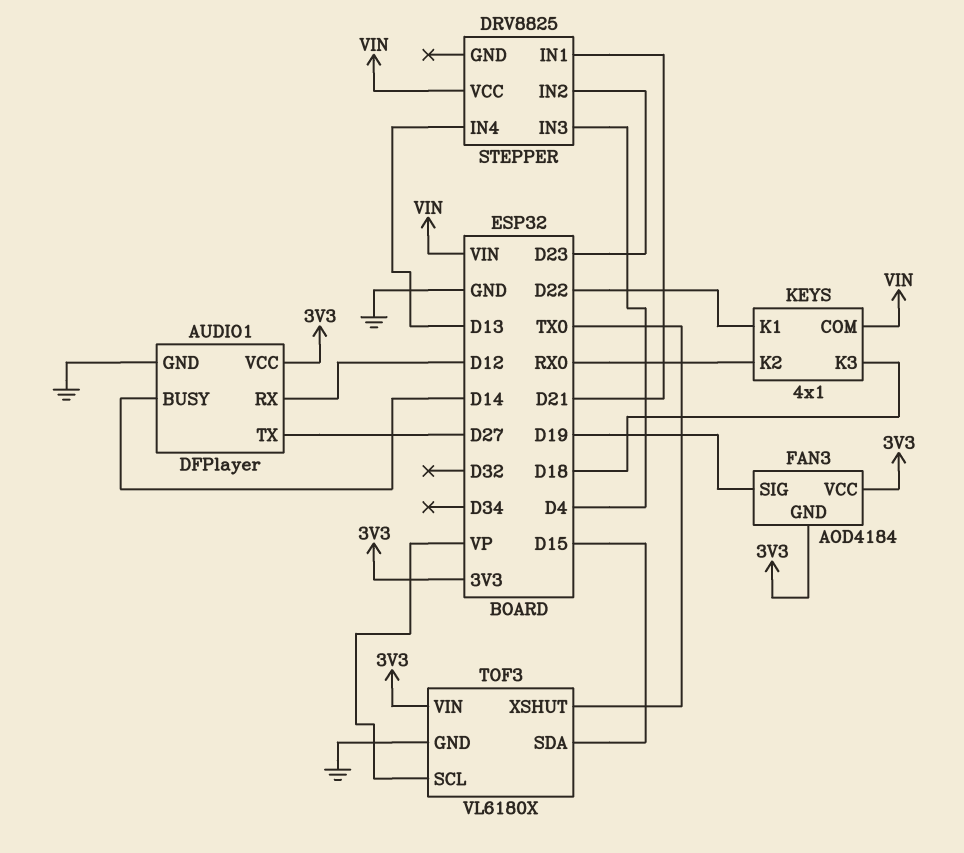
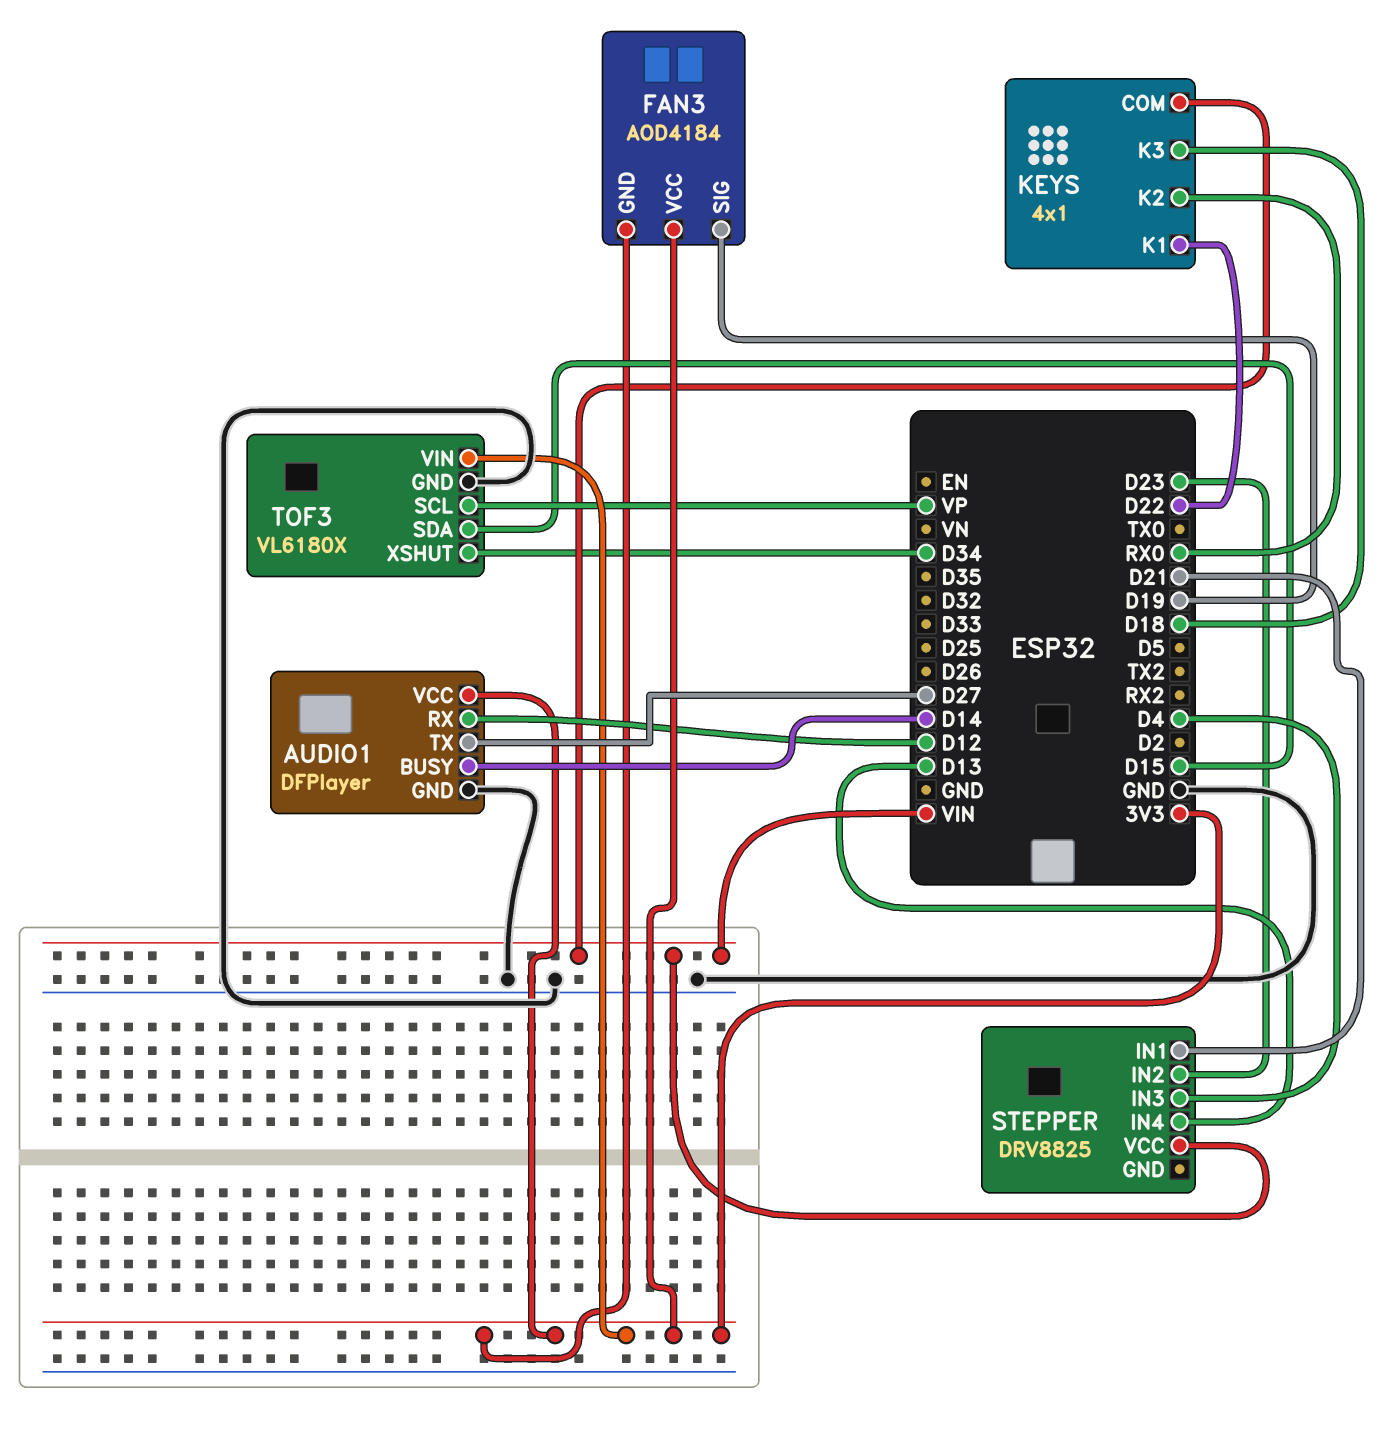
TOF3 pin XSHUT: TX0 -> D34

